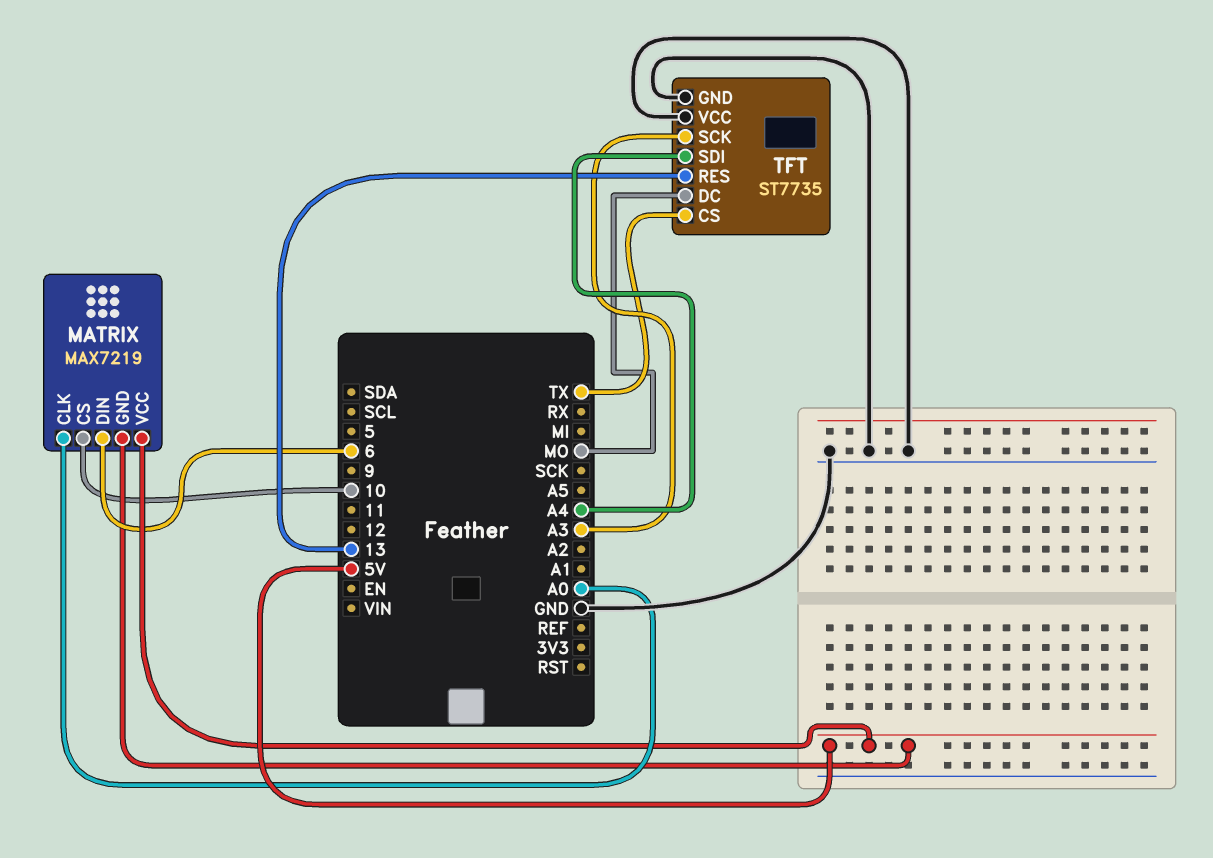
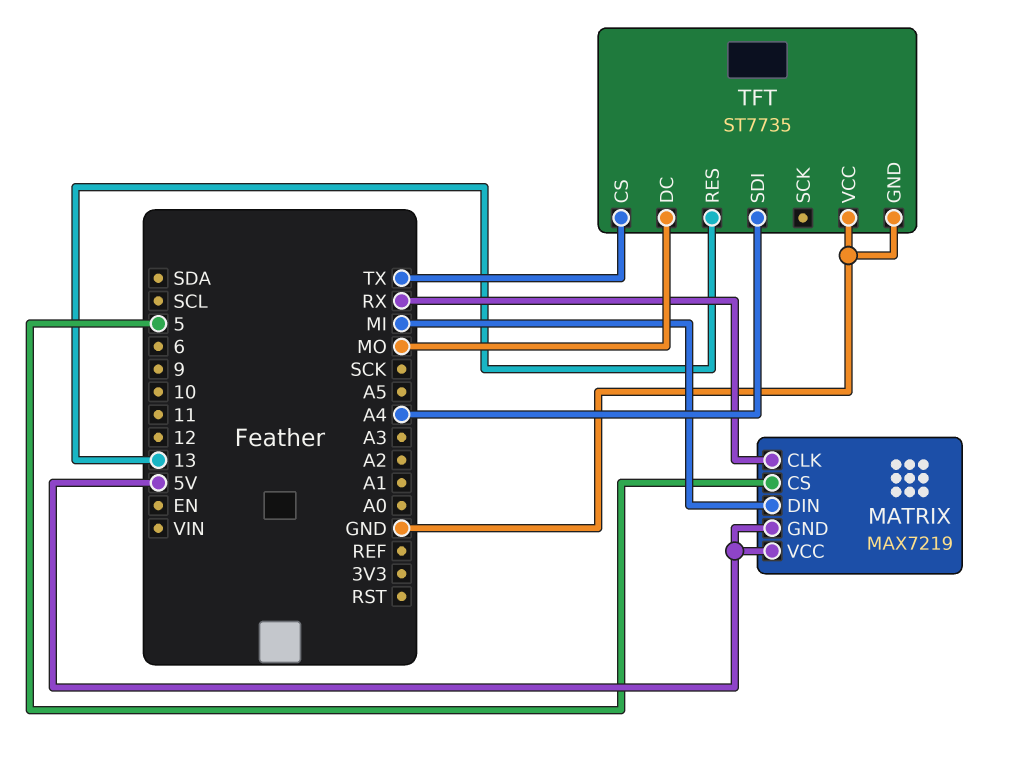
MATRIX pin CLK: A0 -> RX
MATRIX pin CS: 10 -> 5
MATRIX pin DIN: 6 -> MI
TFT pin SCK: A3 -> none

